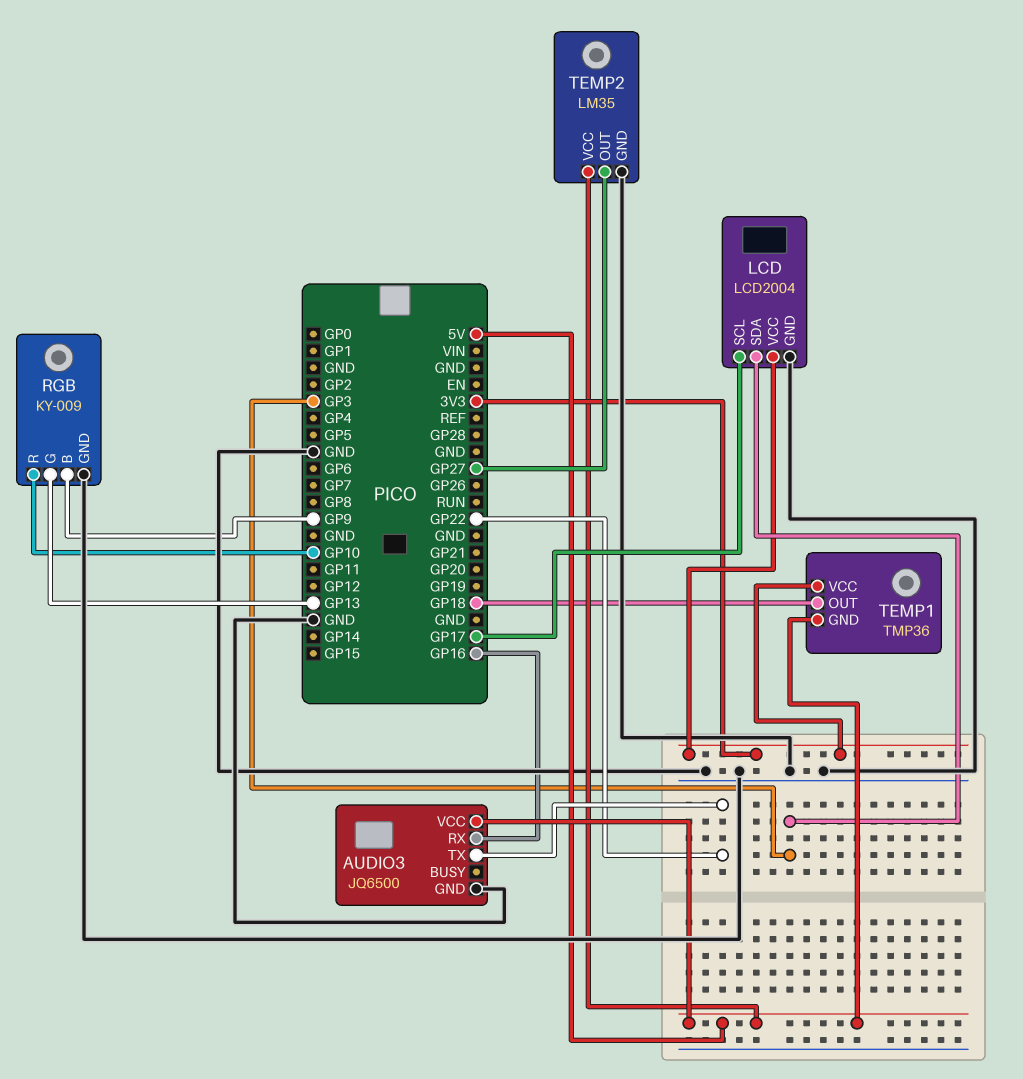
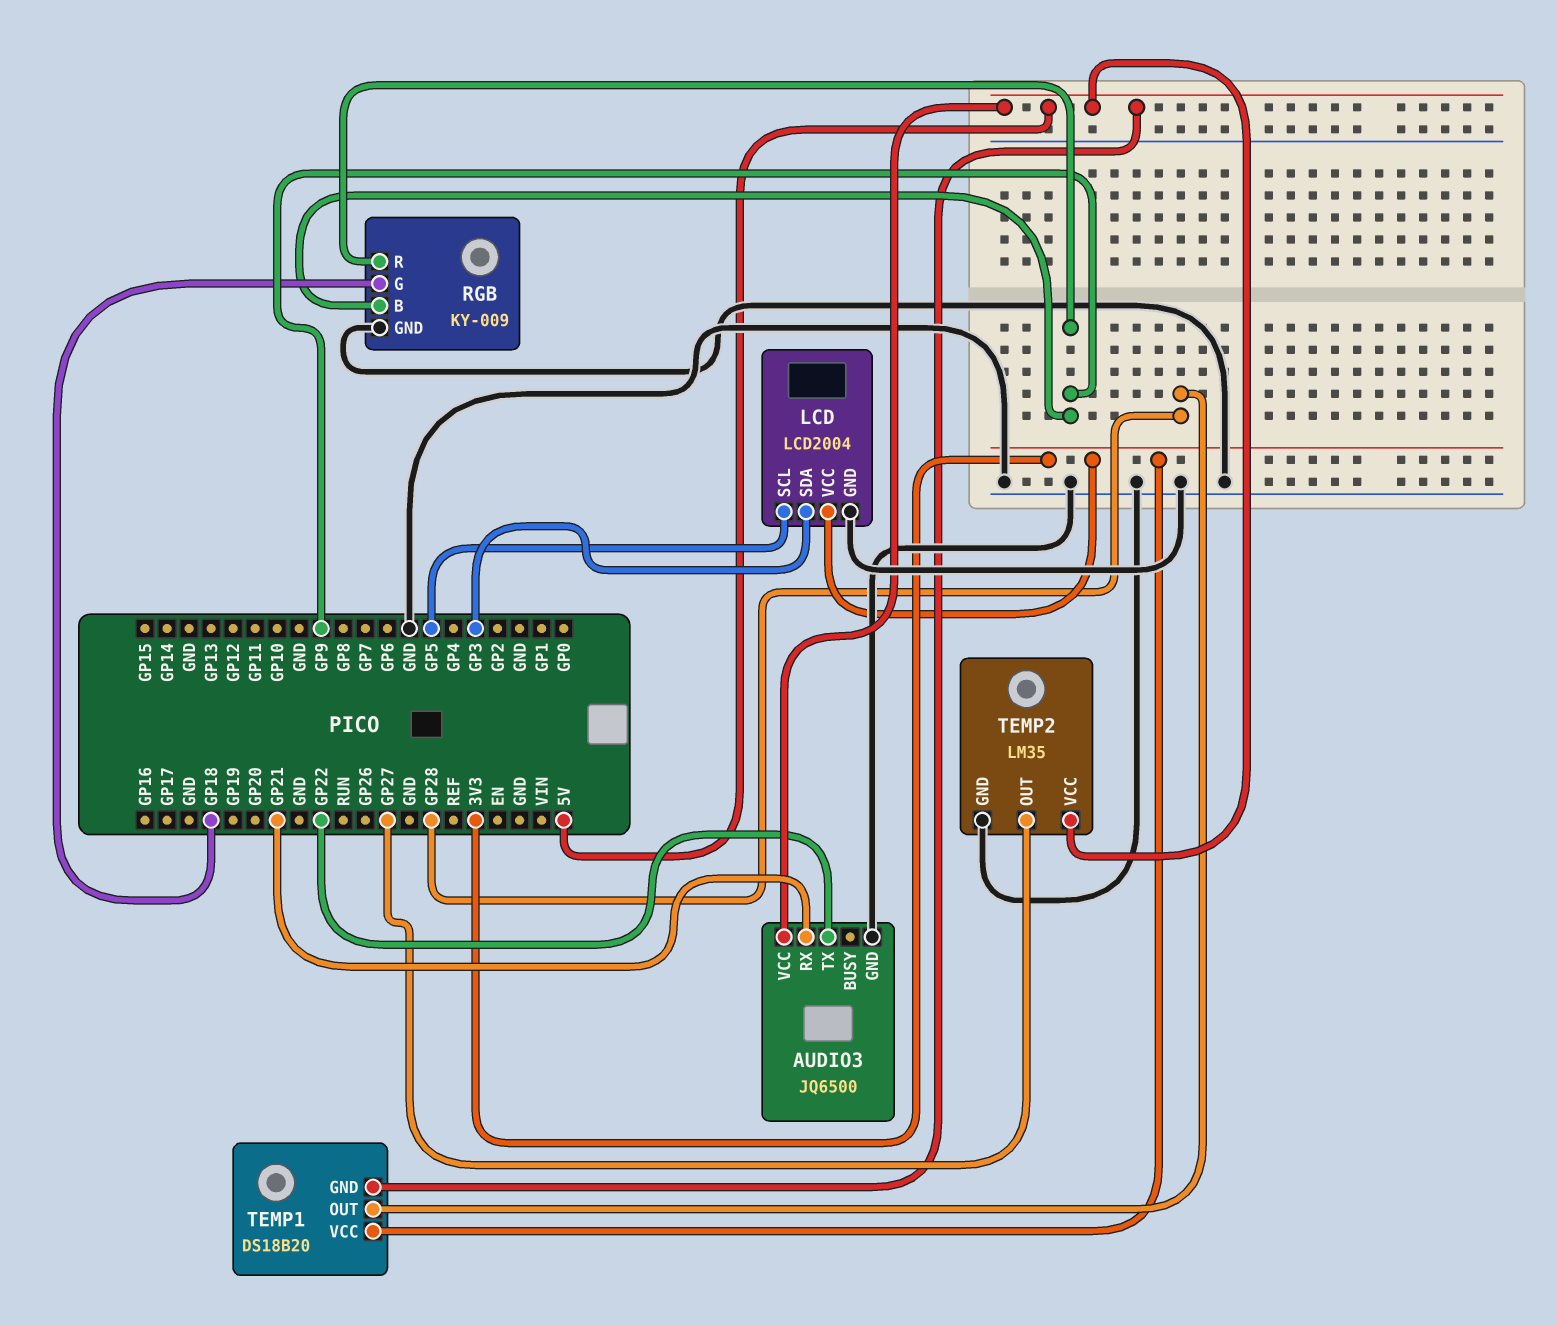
AUDIO3 pin RX: GP16 -> GP21
LCD pin SCL: GP17 -> GP5
RGB pin G: GP13 -> GP18
RGB pin R: GP10 -> GP9
TEMP1: TMP36 -> DS18B20
TEMP1 pin OUT: GP18 -> GP28

